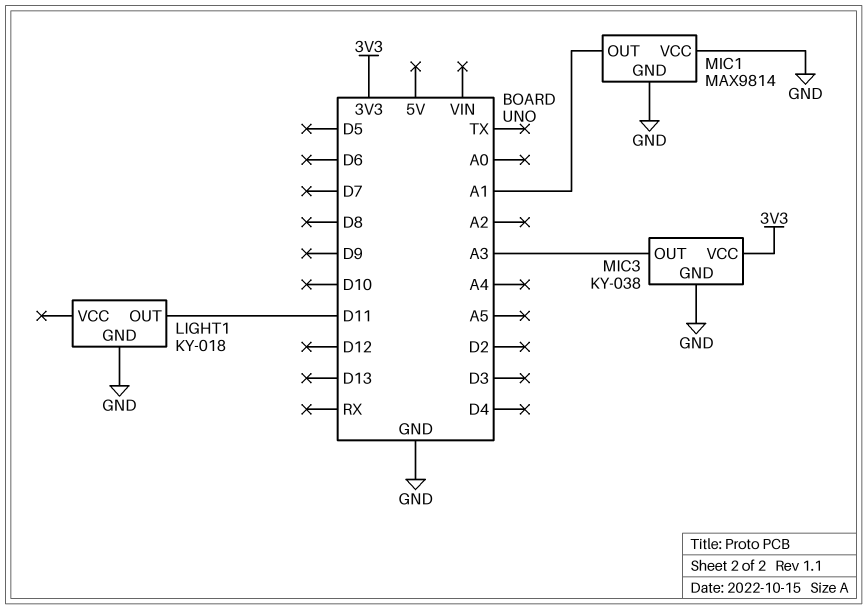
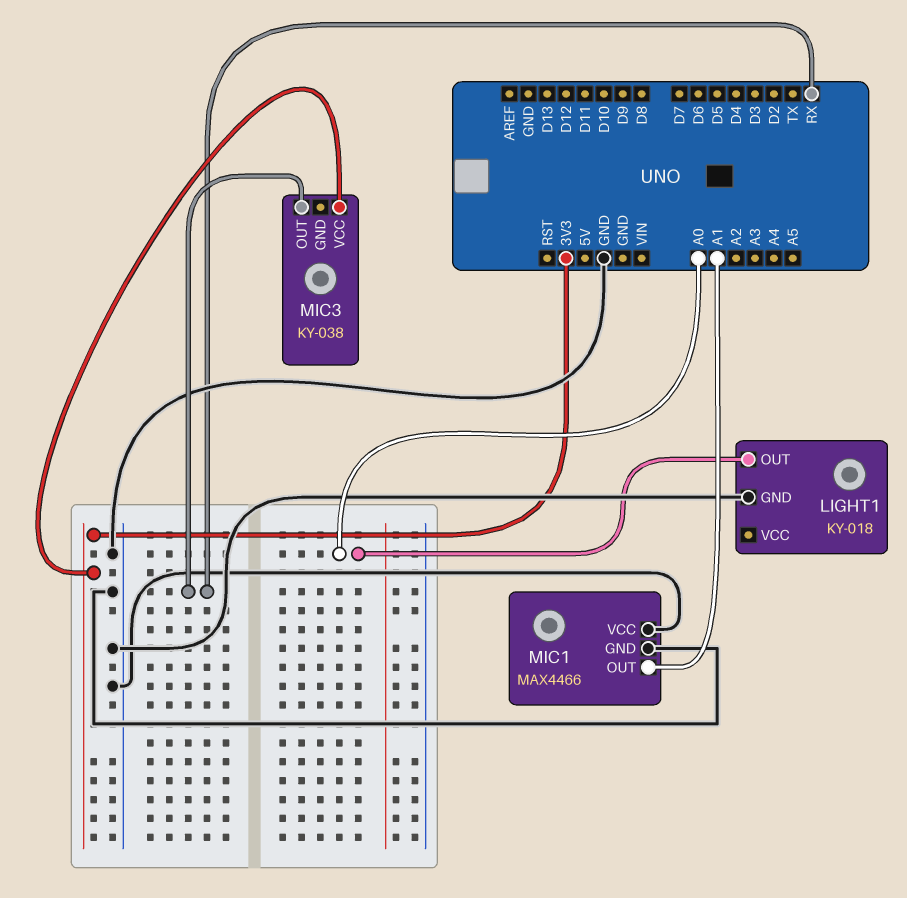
LIGHT1 pin OUT: D11 -> A0
MIC1: MAX9814 -> MAX4466
MIC3 pin GND: GND -> none
MIC3 pin OUT: A3 -> RX

